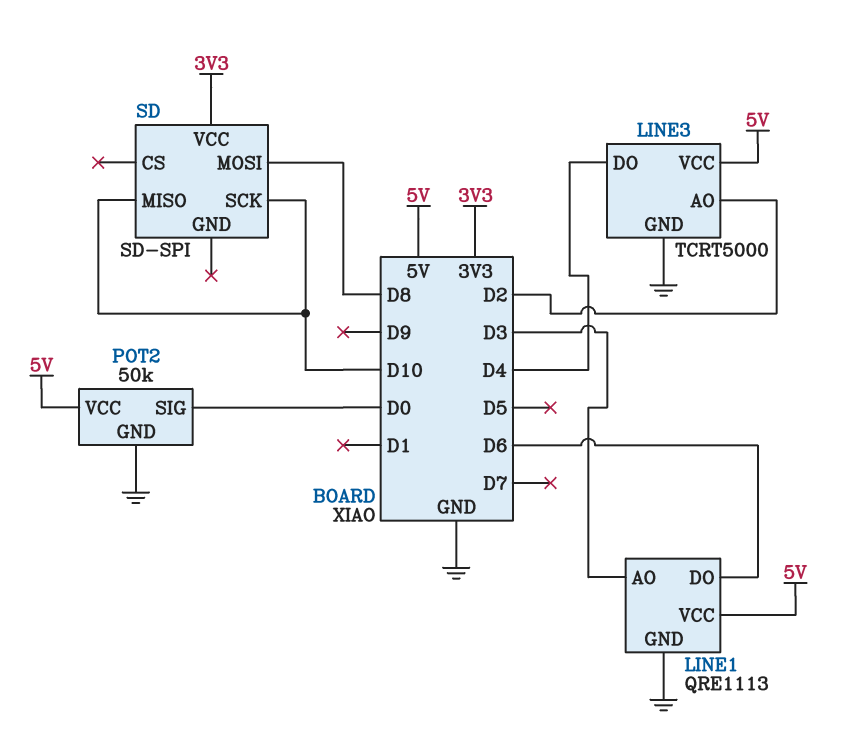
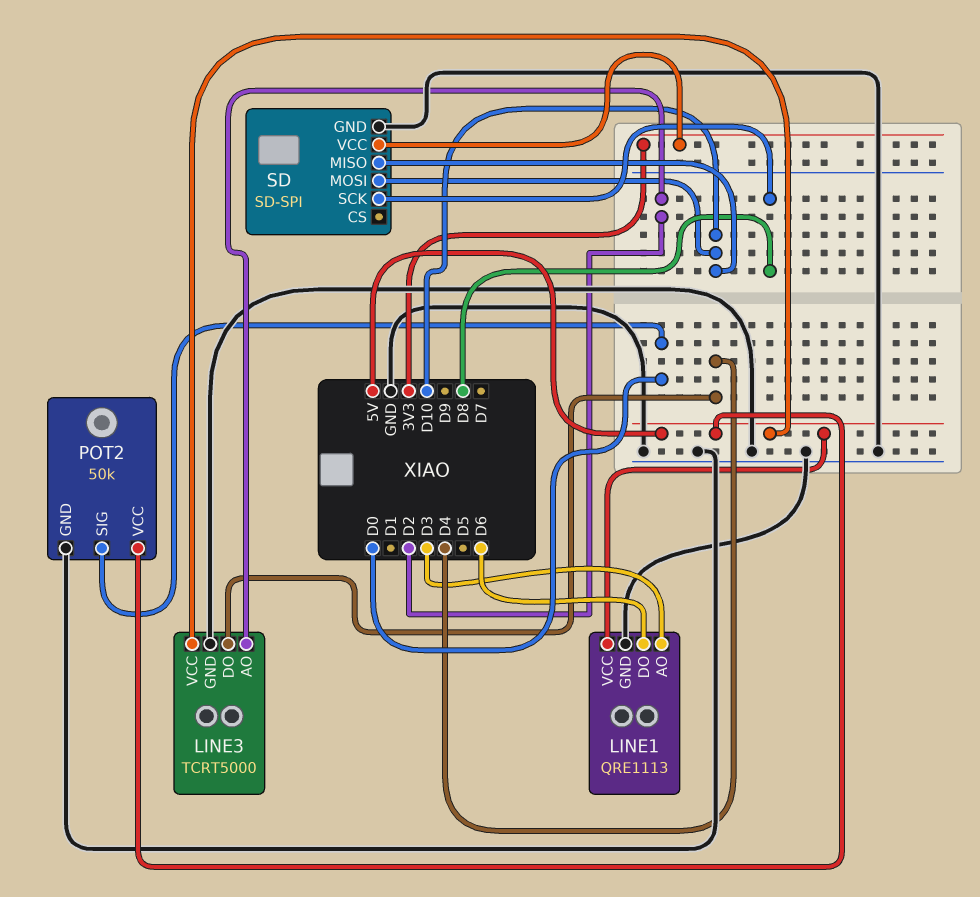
SD pin GND: none -> GND
SD pin MOSI: D8 -> D10
SD pin SCK: D10 -> D8

